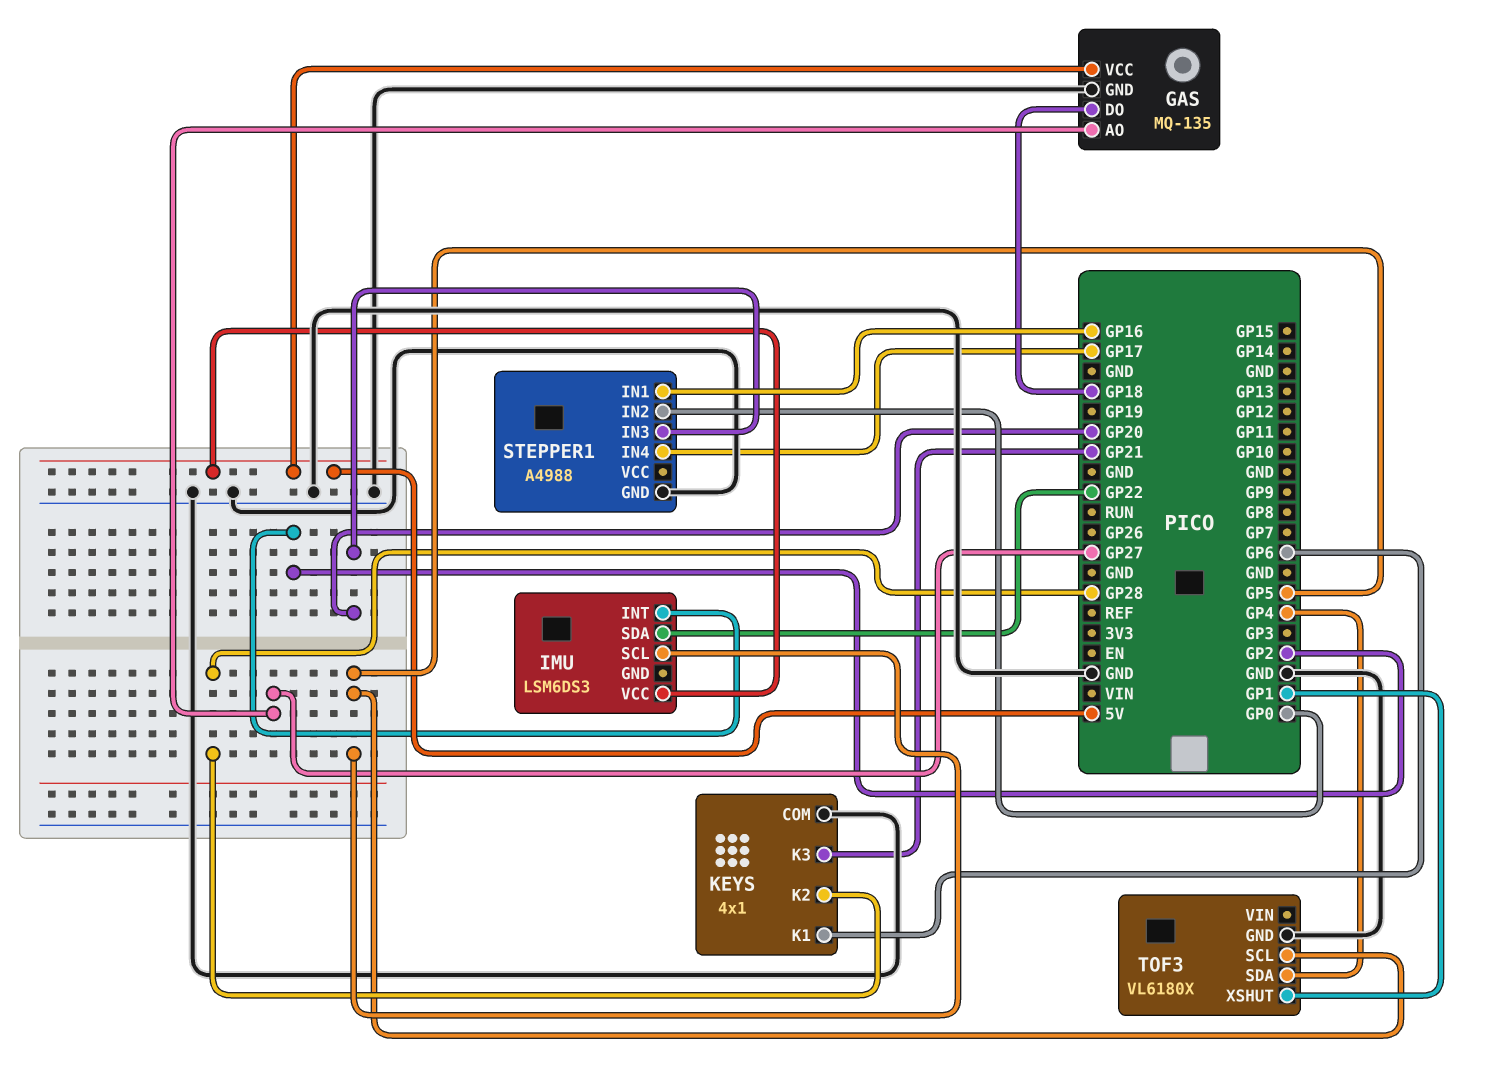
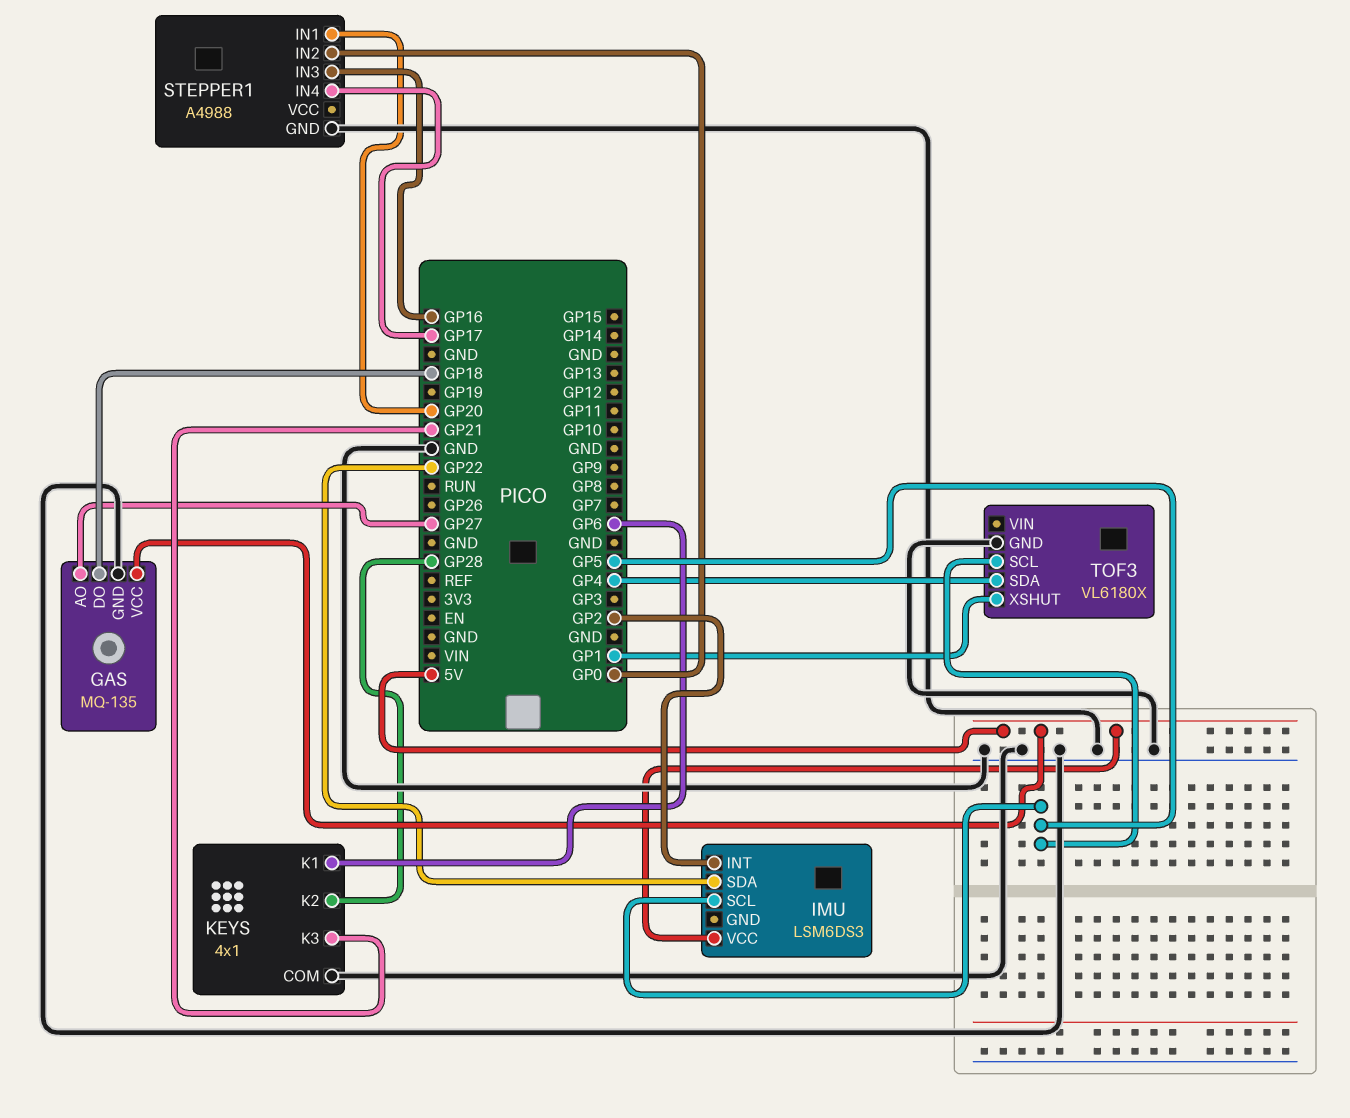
STEPPER1 pin IN1: GP16 -> GP20
STEPPER1 pin IN3: GP20 -> GP16

